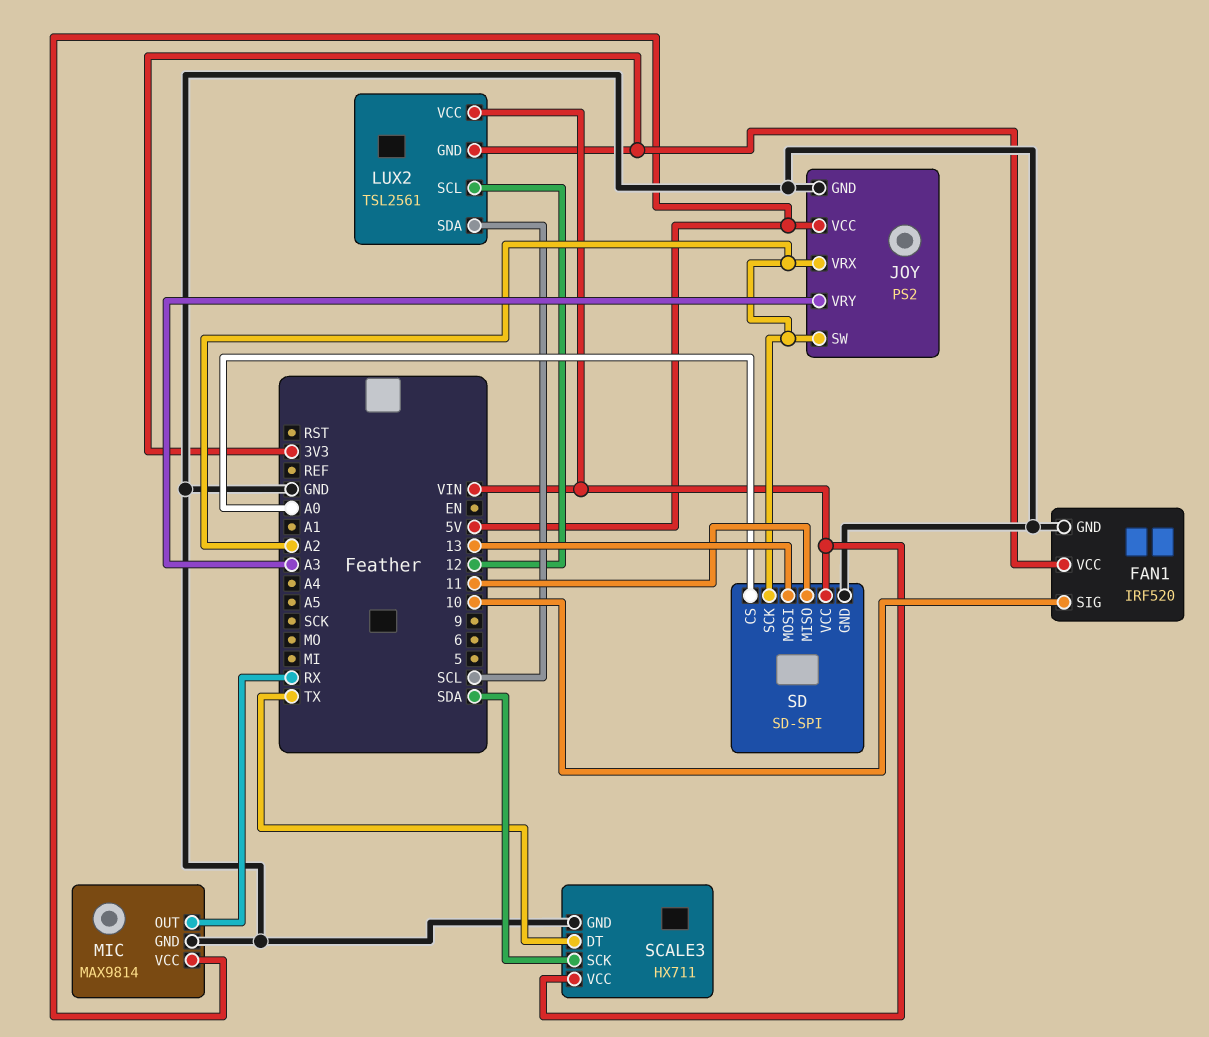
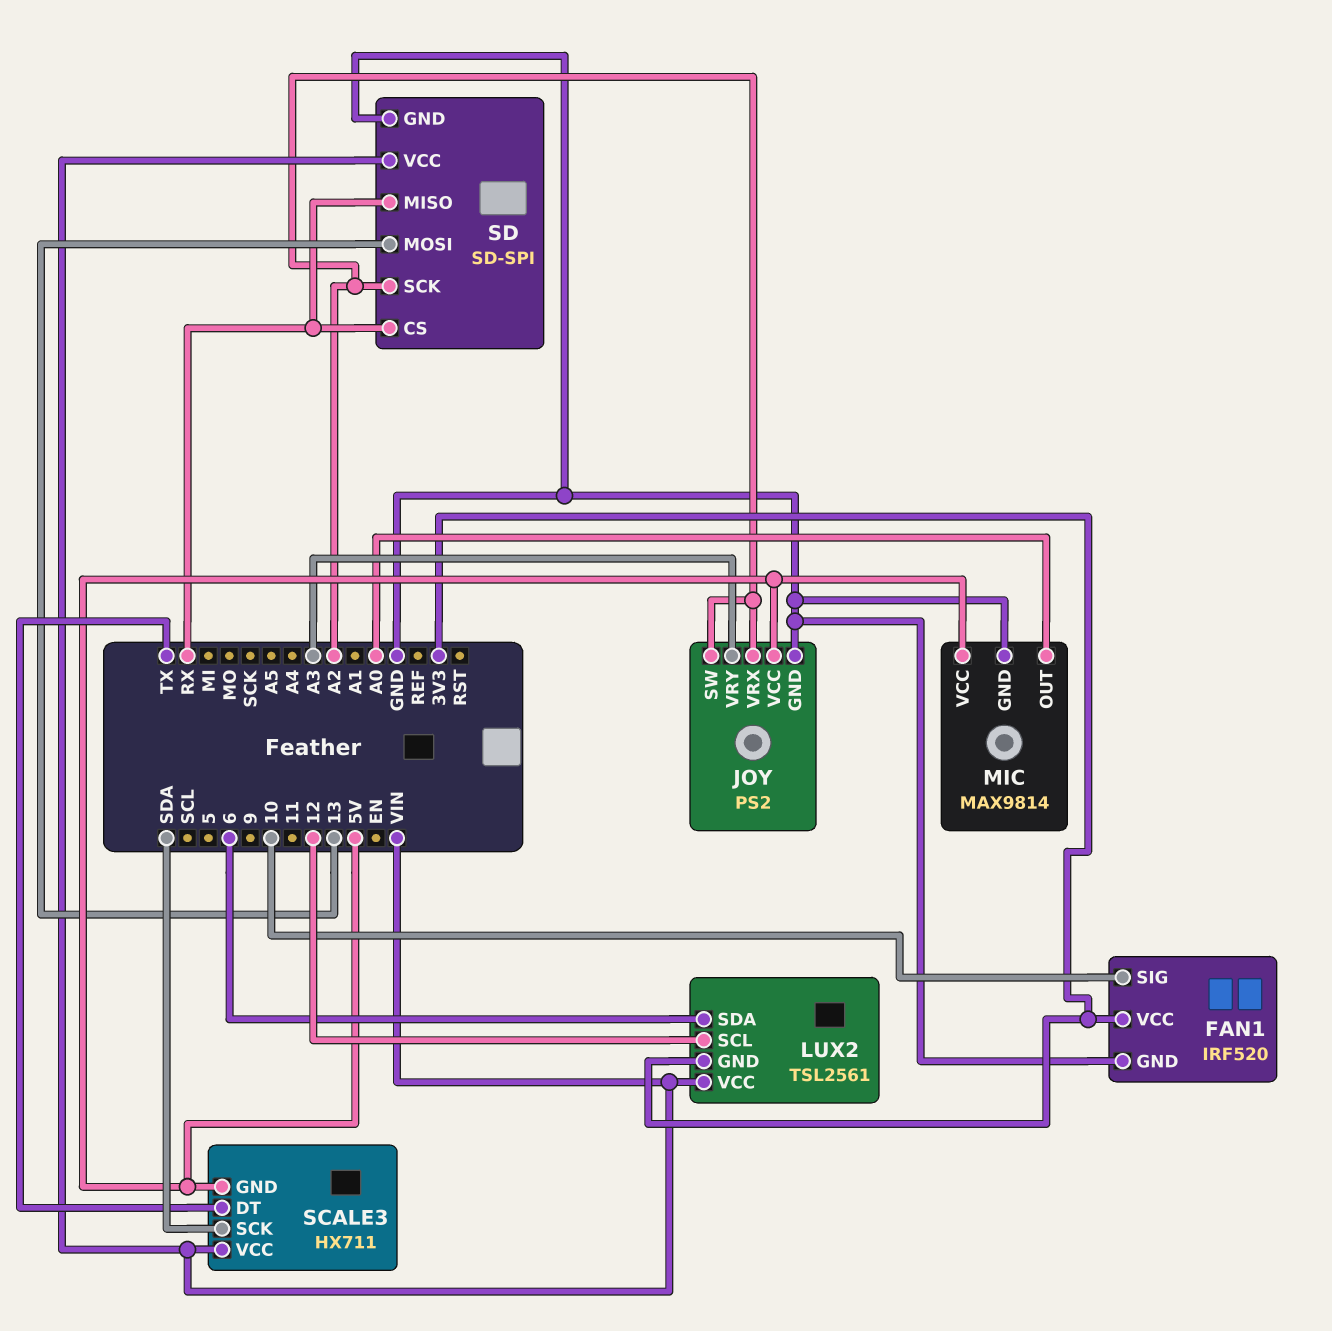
LUX2 pin SDA: SCL -> 6
MIC pin OUT: RX -> A0
SCALE3 pin GND: GND -> 5V
SD pin CS: A0 -> RX
SD pin MISO: 11 -> RX

